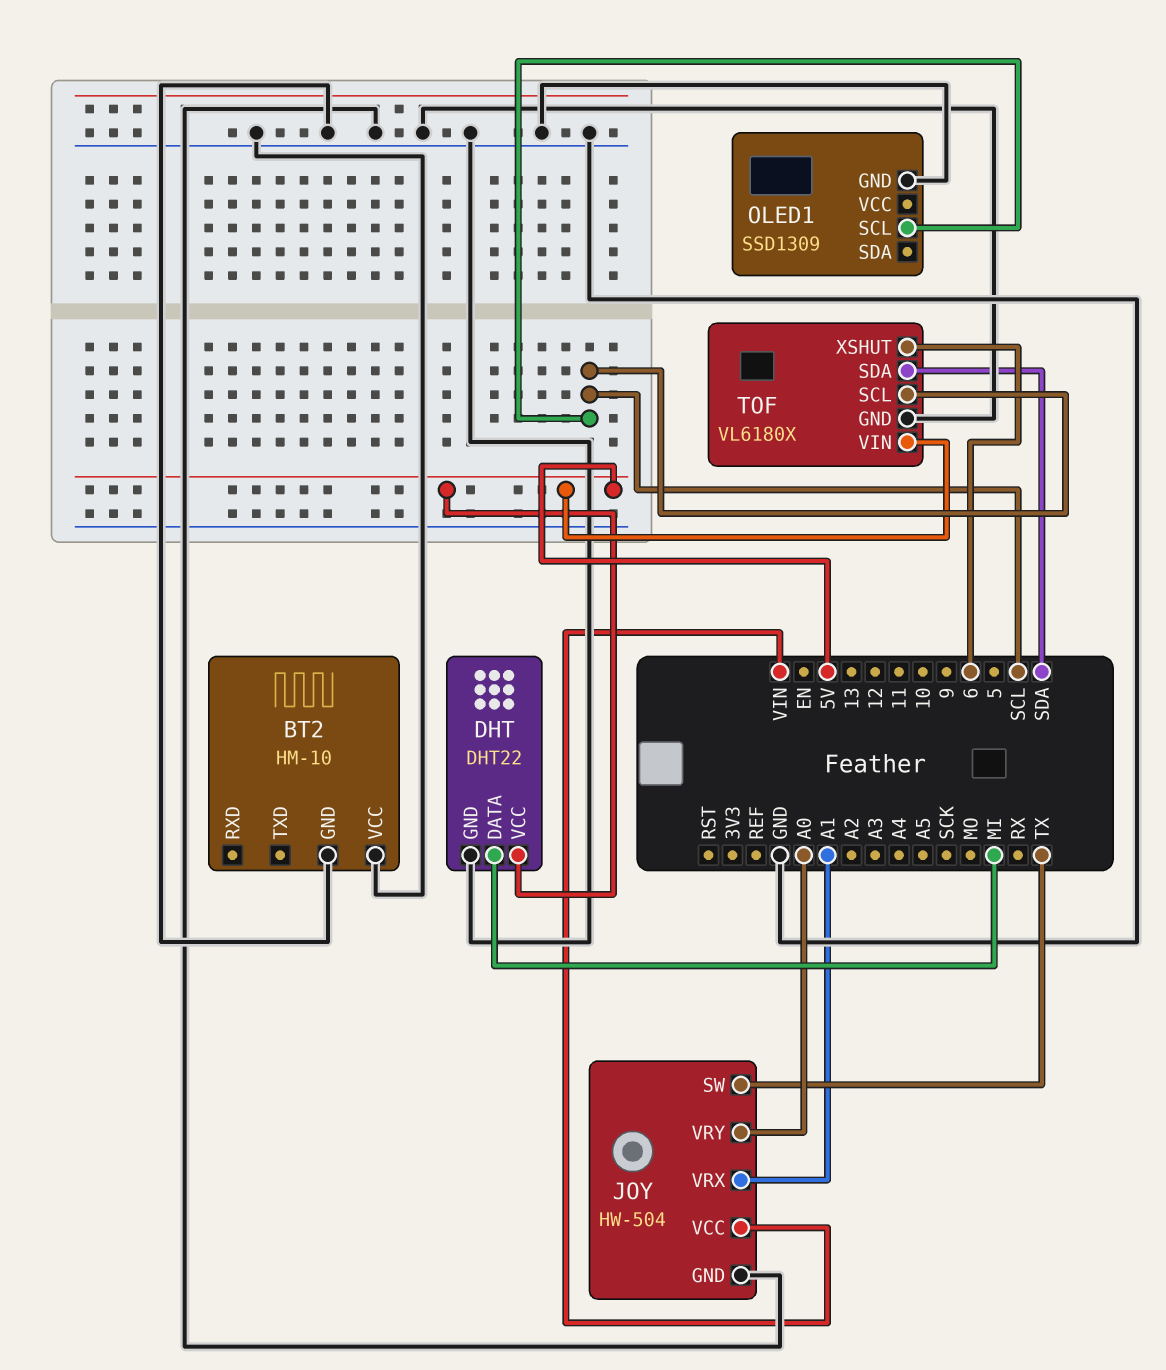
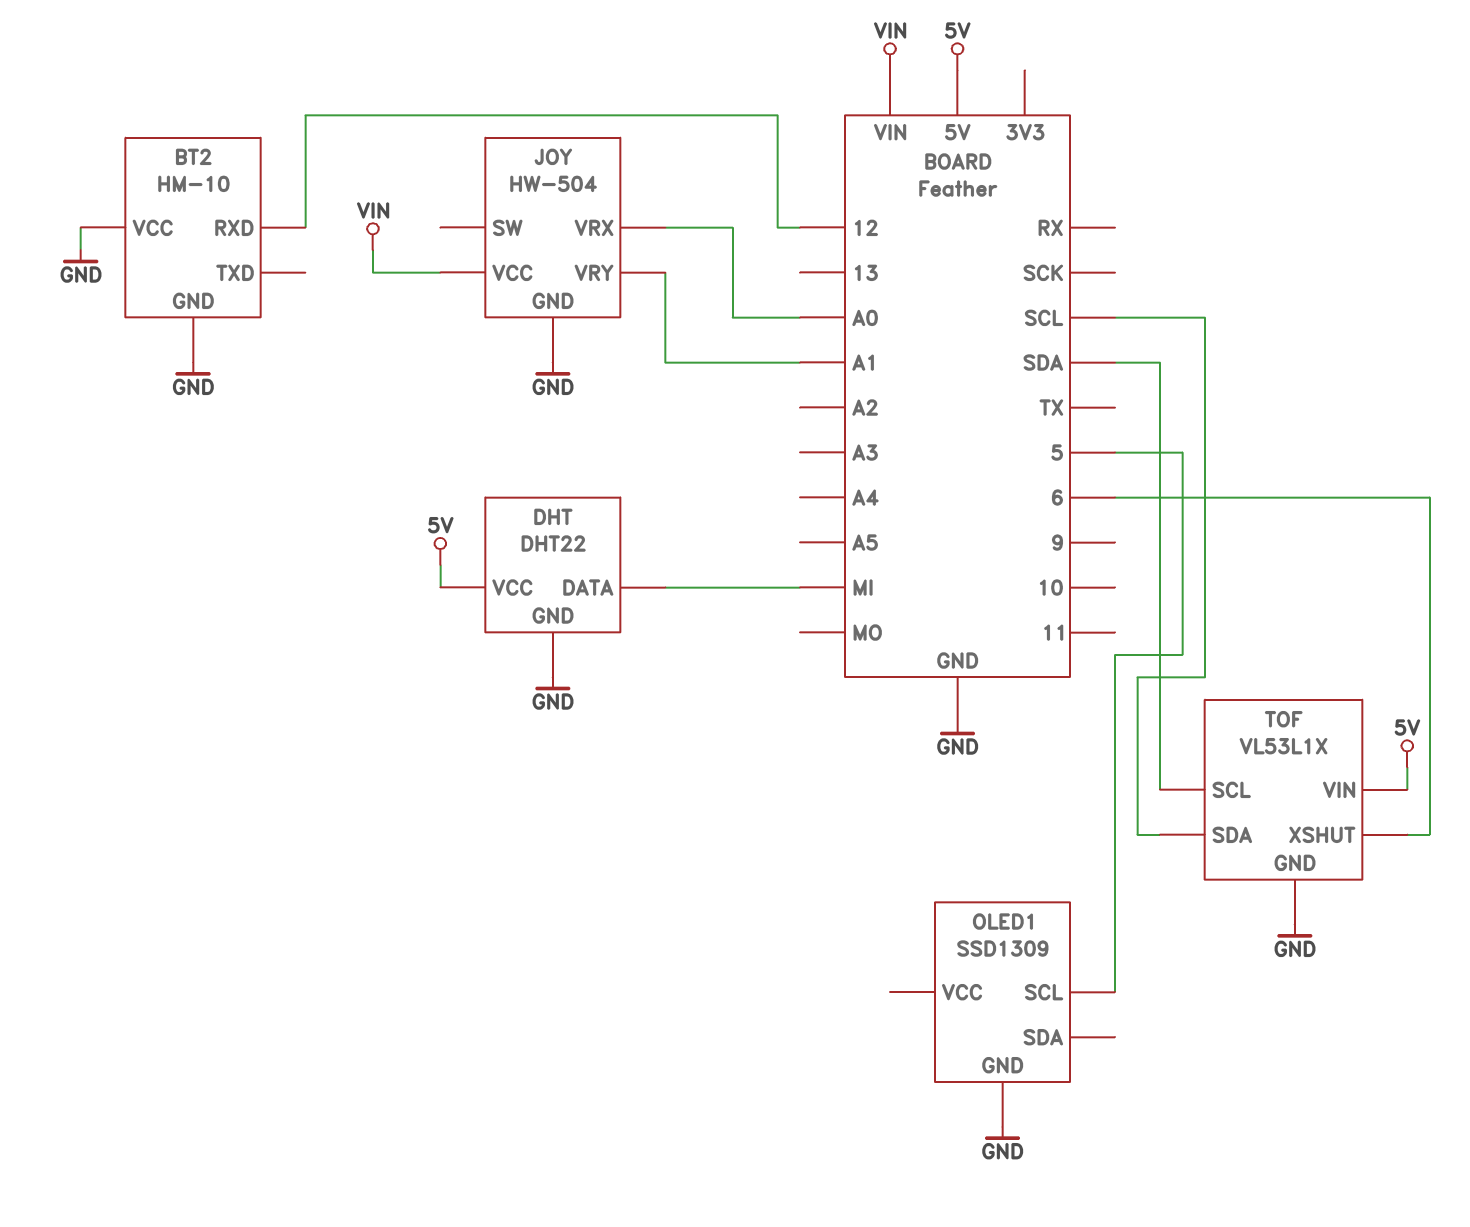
BT2 pin RXD: none -> 12
JOY pin SW: TX -> none
JOY pin VRX: A1 -> A0
JOY pin VRY: A0 -> A1
OLED1 pin SCL: SCL -> 5
TOF: VL6180X -> VL53L1X
TOF pin SCL: SCL -> SDA
TOF pin SDA: SDA -> SCL

